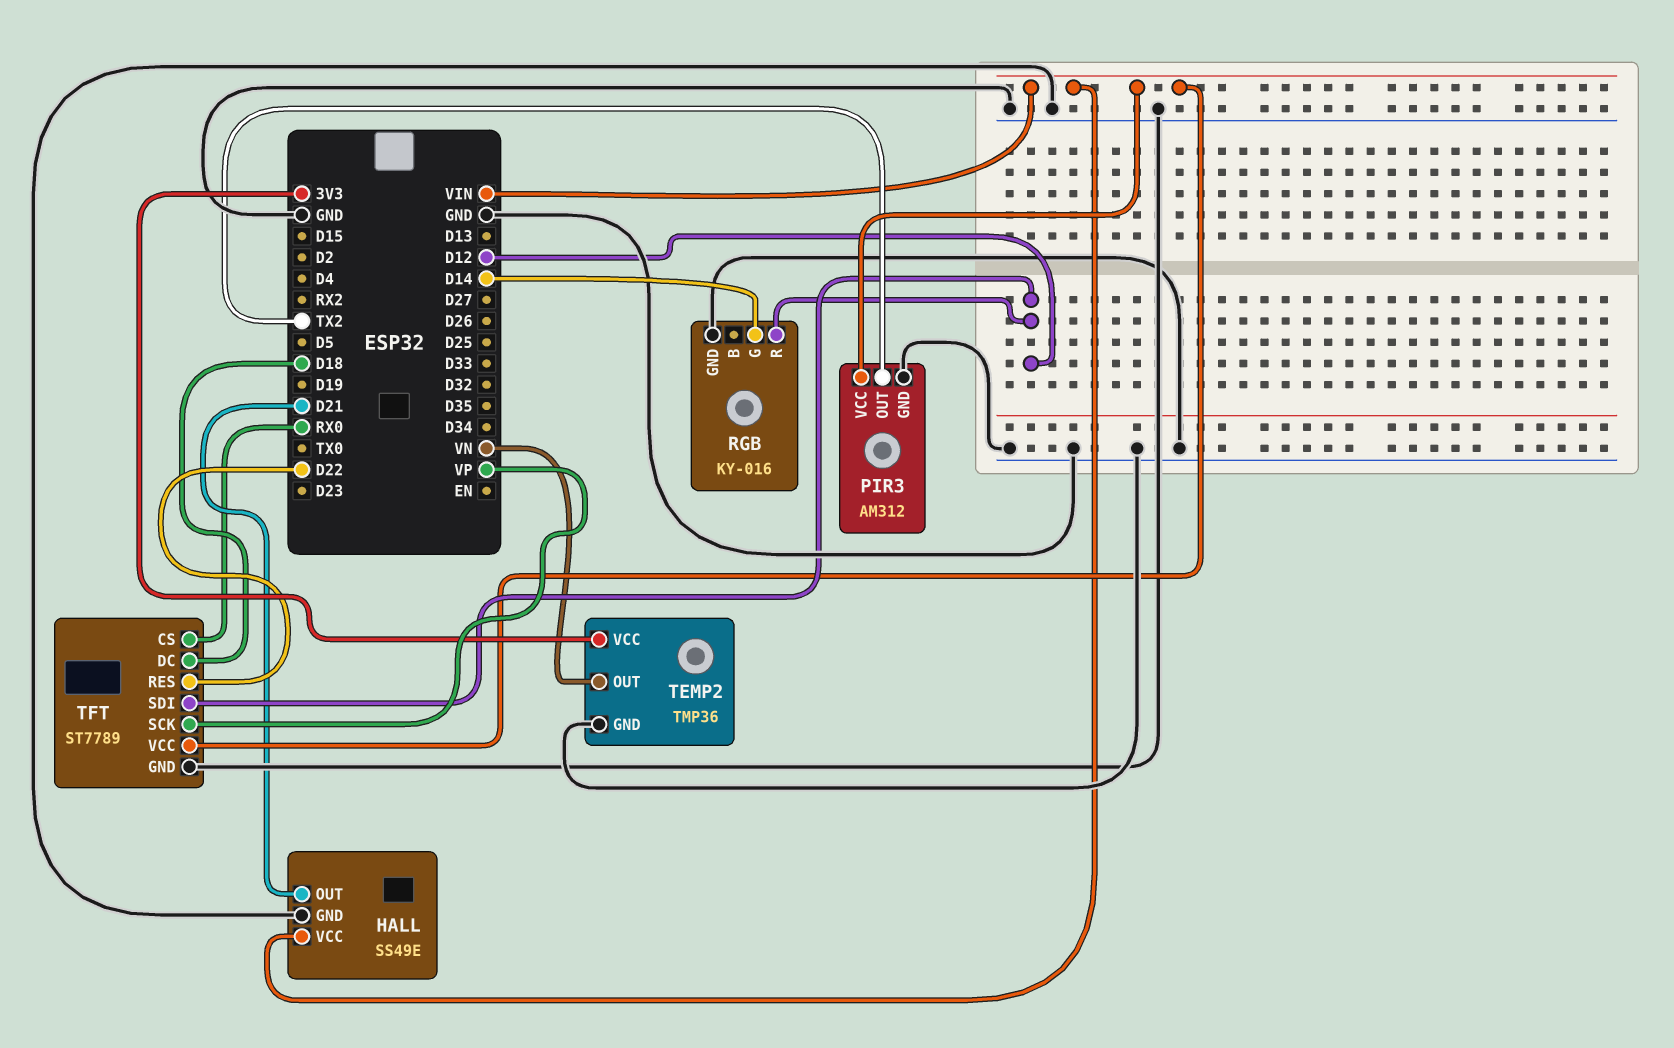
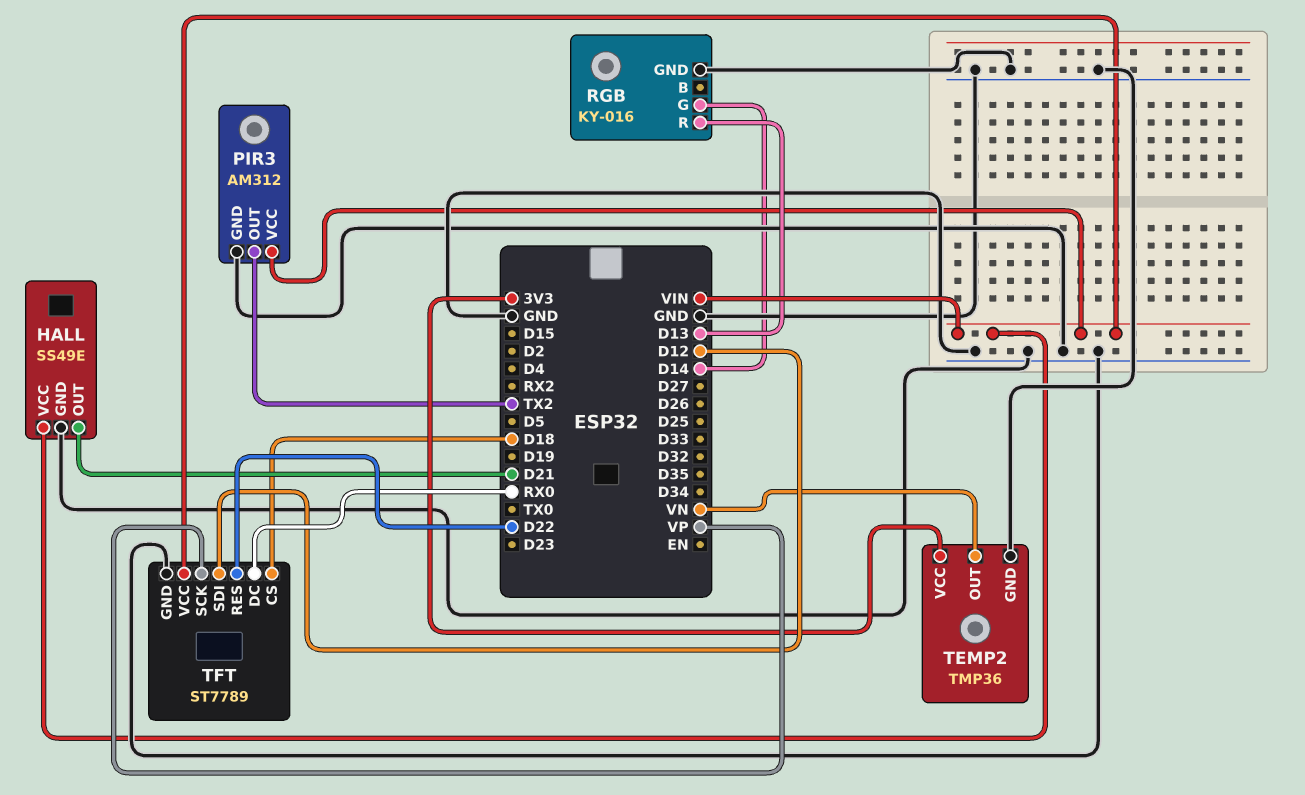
RGB pin R: D12 -> D13
TFT pin CS: RX0 -> D18
TFT pin DC: D18 -> RX0

